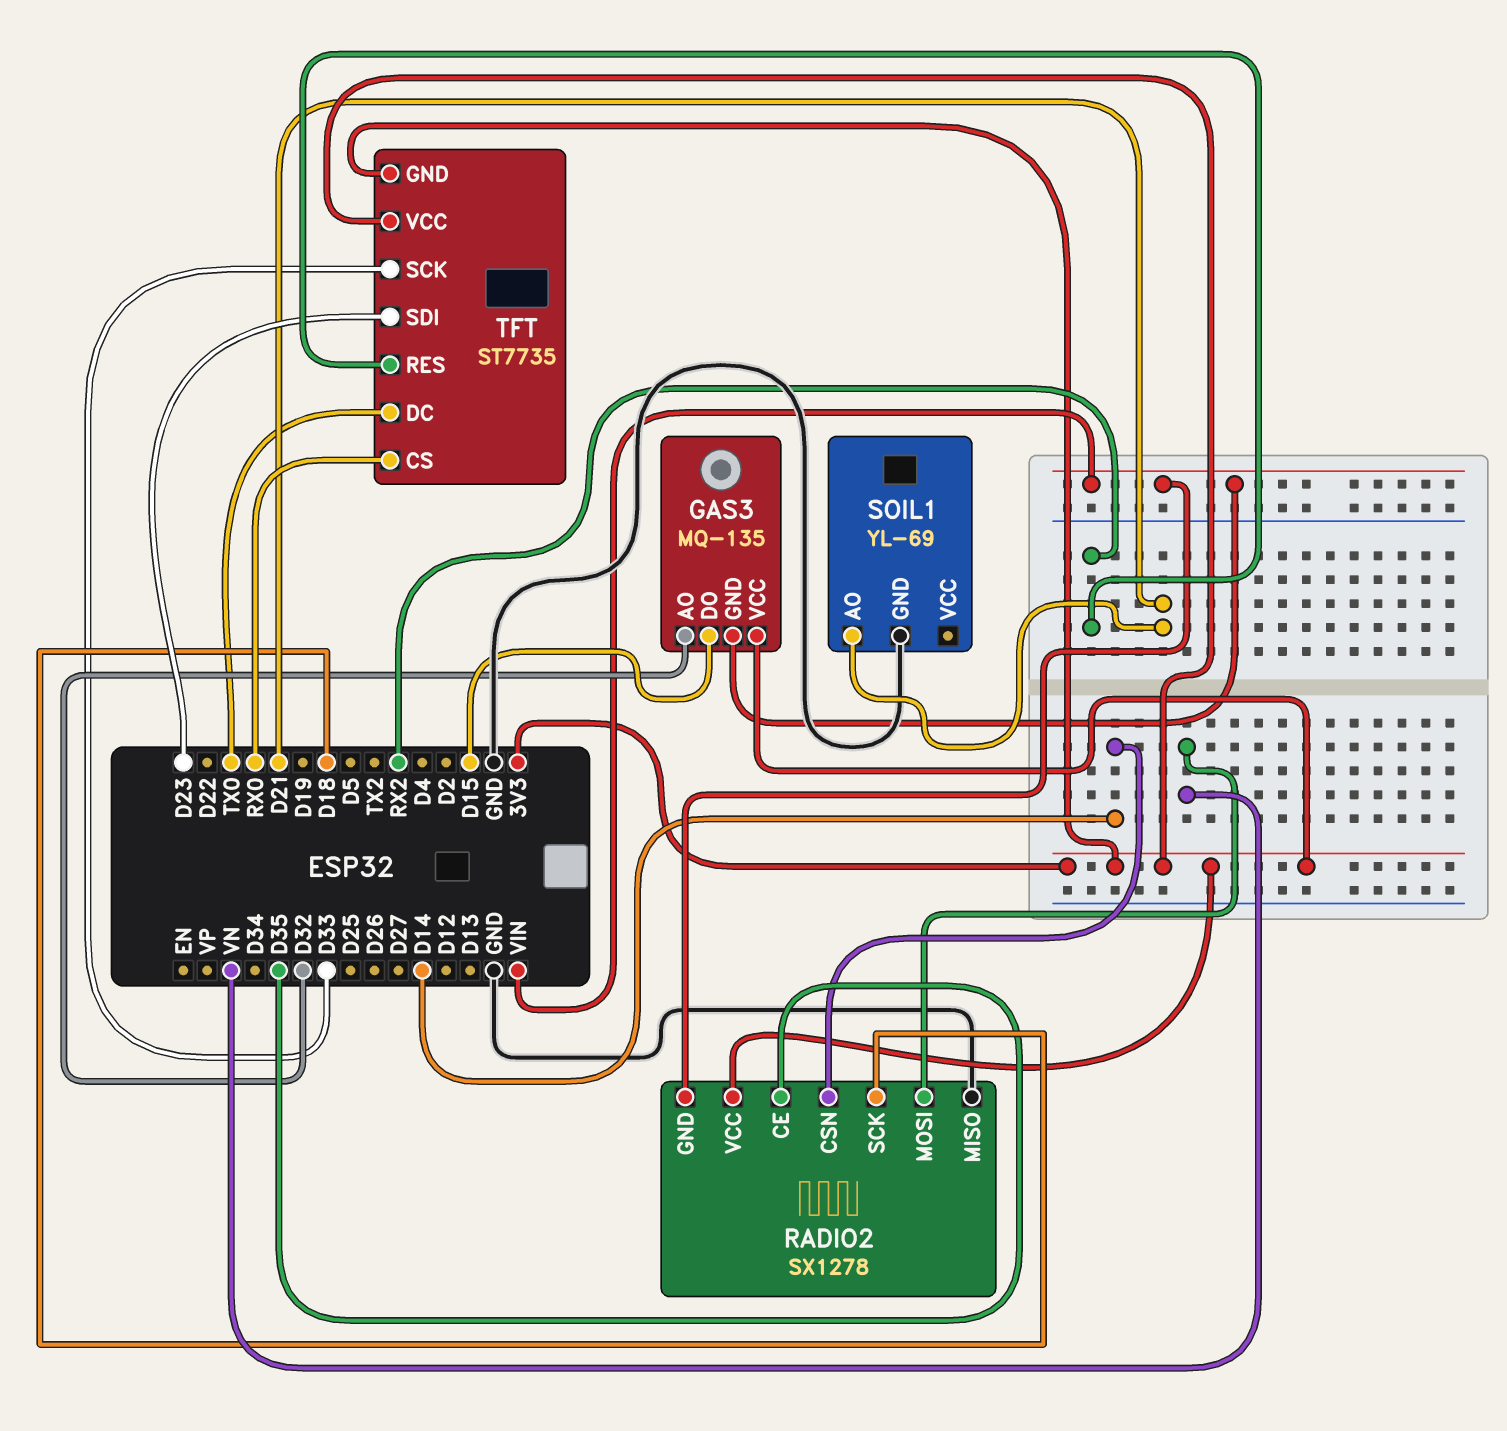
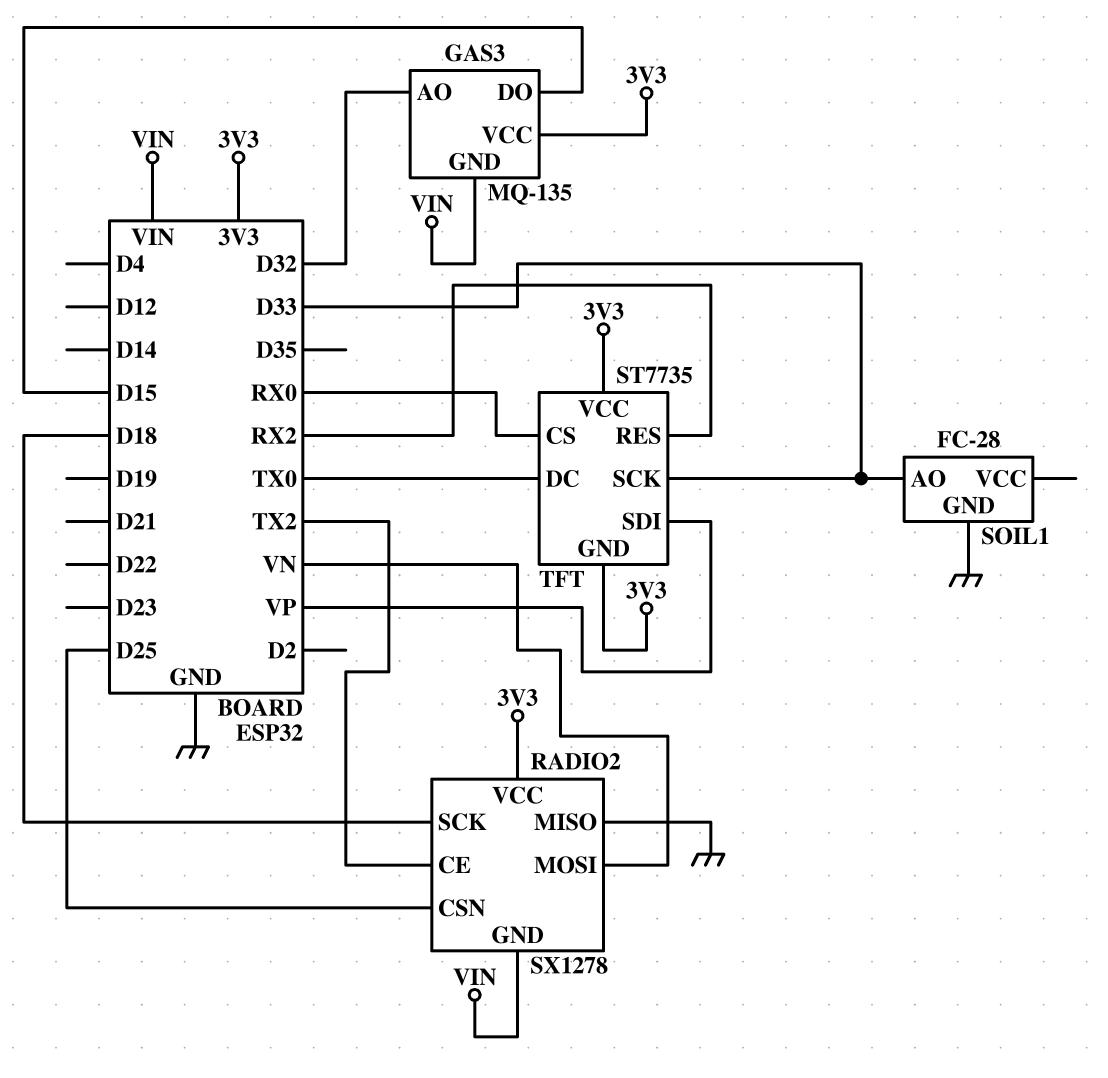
RADIO2 pin CE: D35 -> TX2
RADIO2 pin CSN: D14 -> D25
SOIL1: YL-69 -> FC-28
SOIL1 pin AO: D21 -> D33
TFT pin SDI: D23 -> VP

